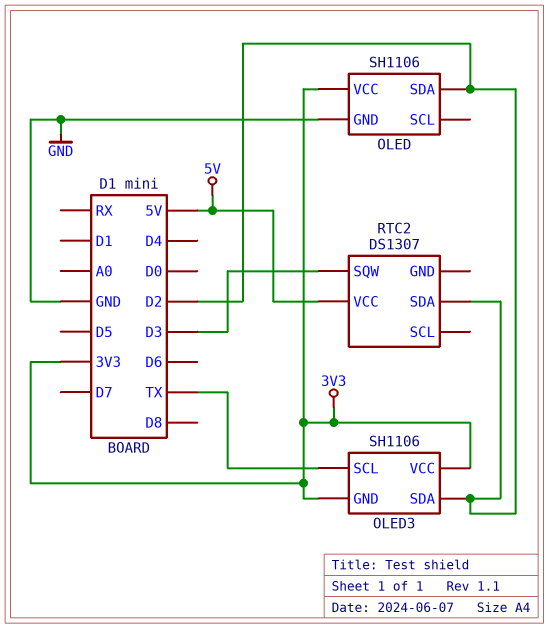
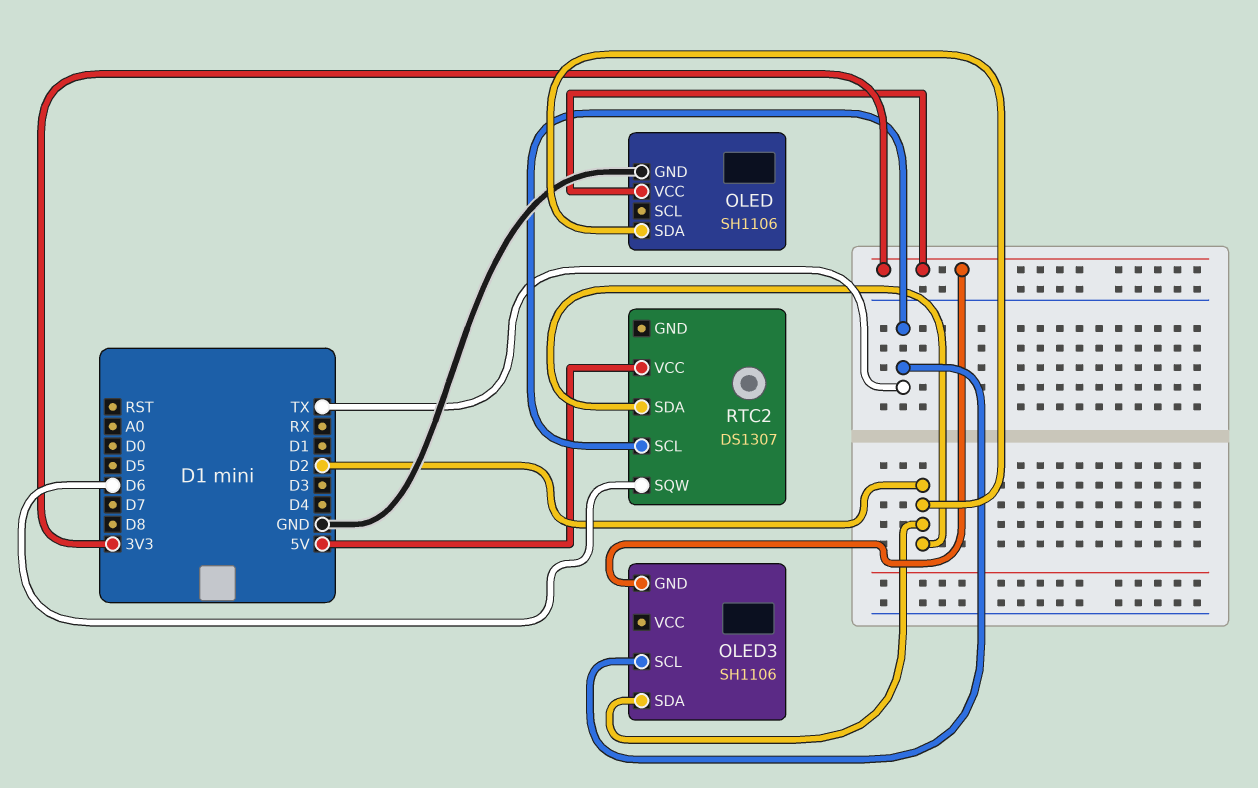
OLED3 pin VCC: 3V3 -> none
RTC2 pin SCL: none -> TX
RTC2 pin SQW: D3 -> D6

